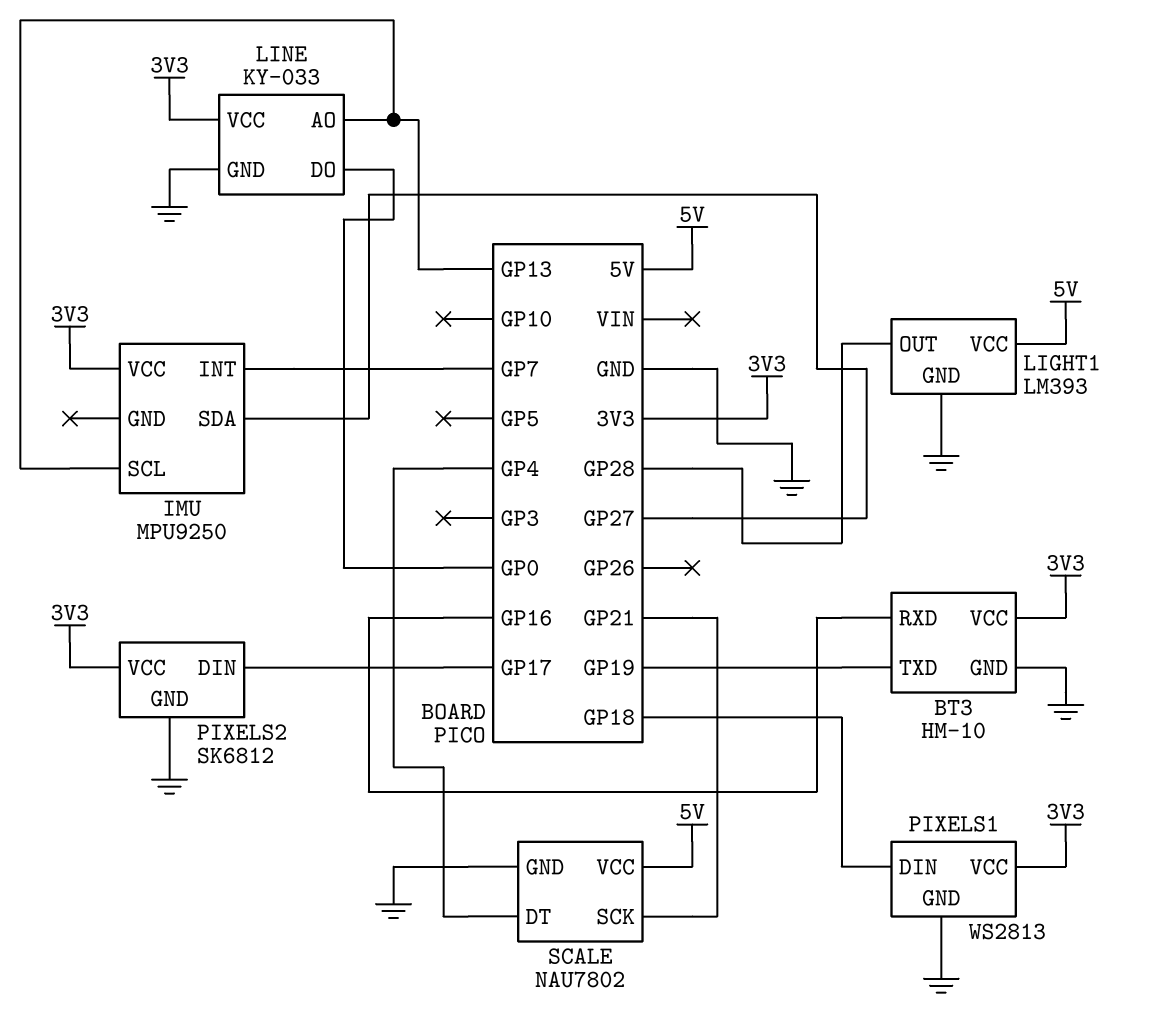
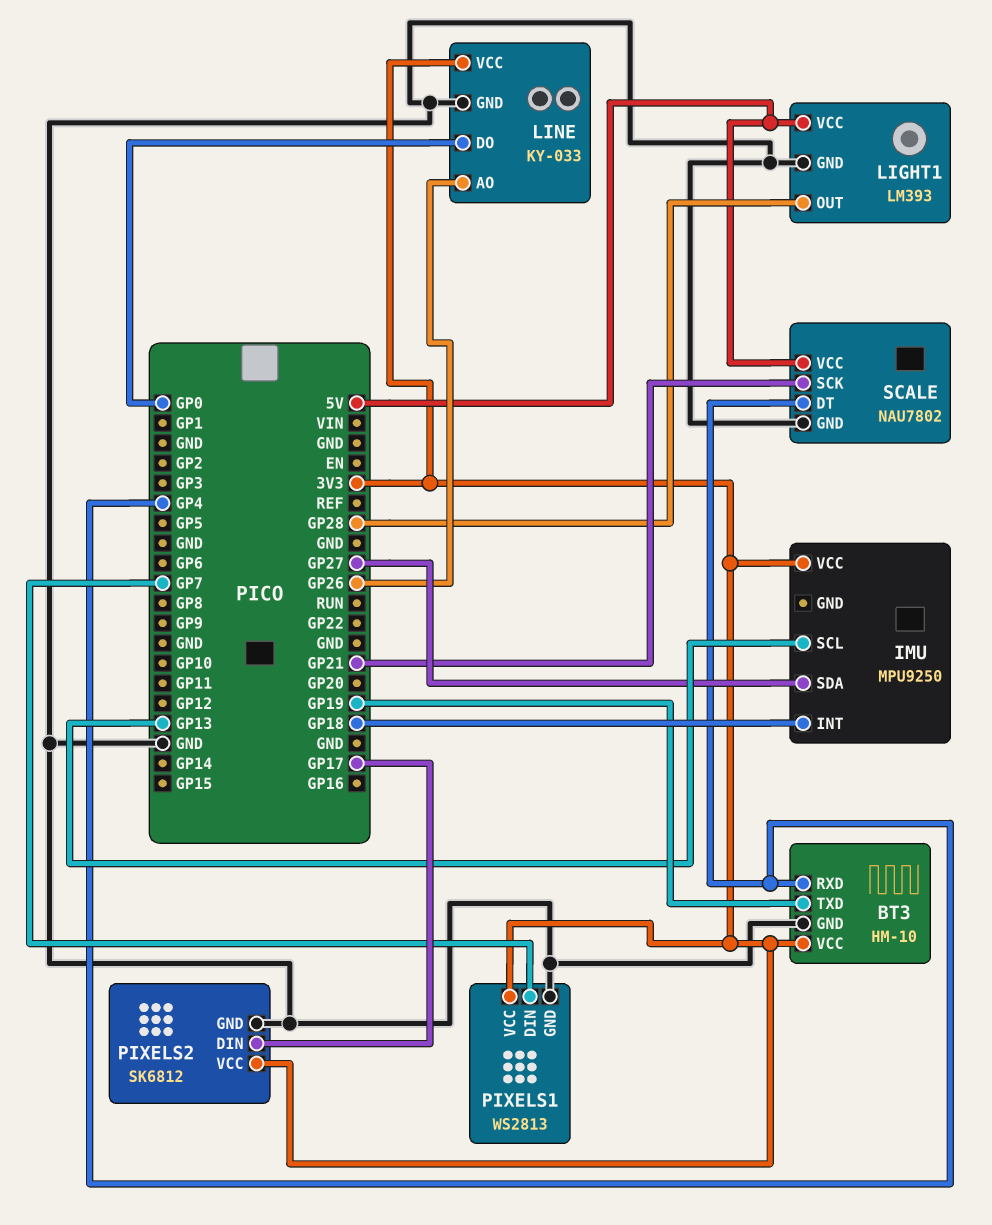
BT3 pin RXD: GP16 -> GP4
IMU pin INT: GP7 -> GP18
LINE pin AO: GP13 -> GP26
PIXELS1 pin DIN: GP18 -> GP7

